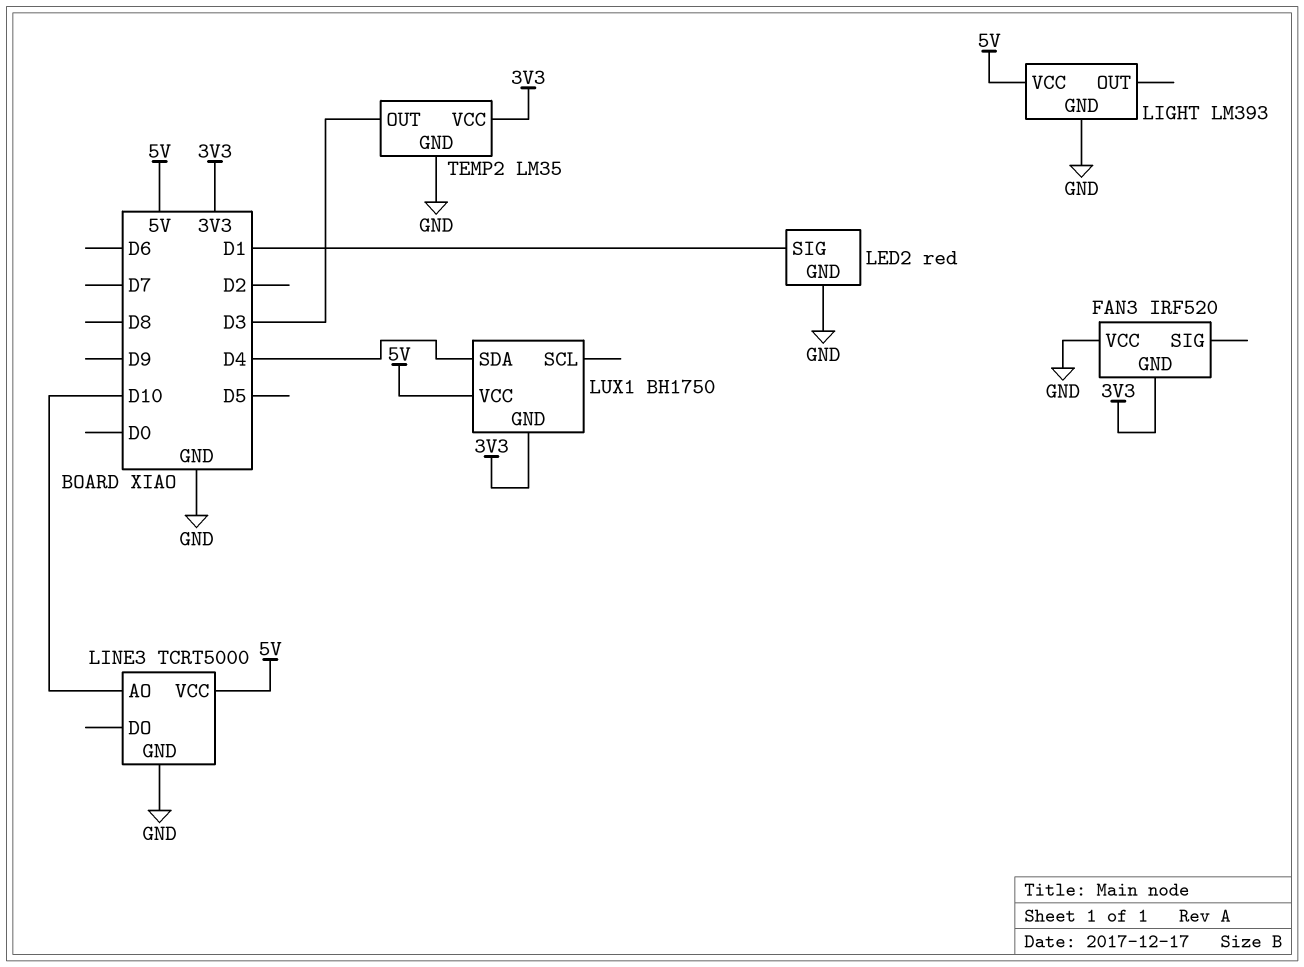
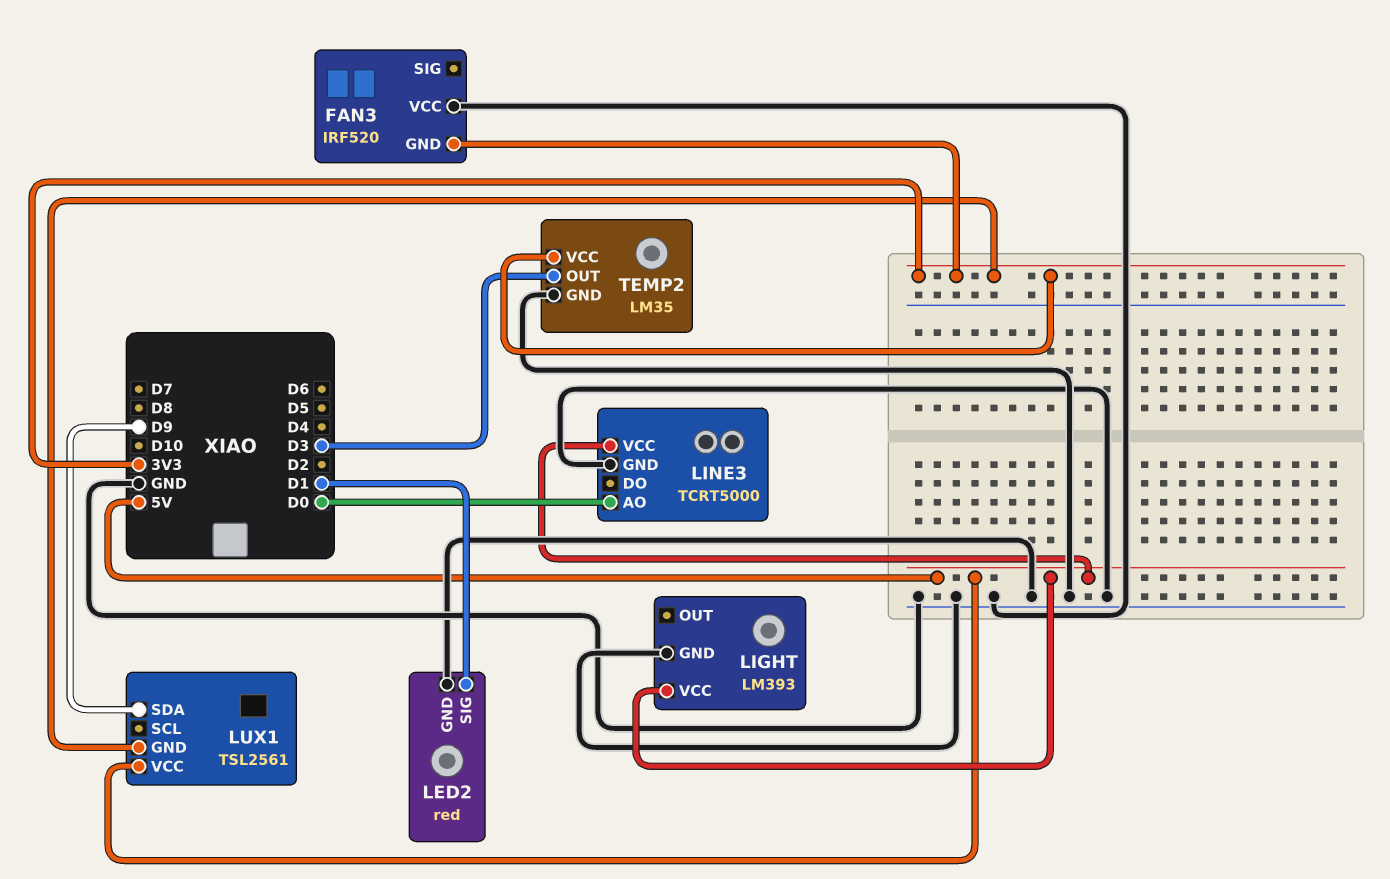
LINE3 pin AO: D10 -> D0
LUX1: BH1750 -> TSL2561
LUX1 pin SDA: D4 -> D9

